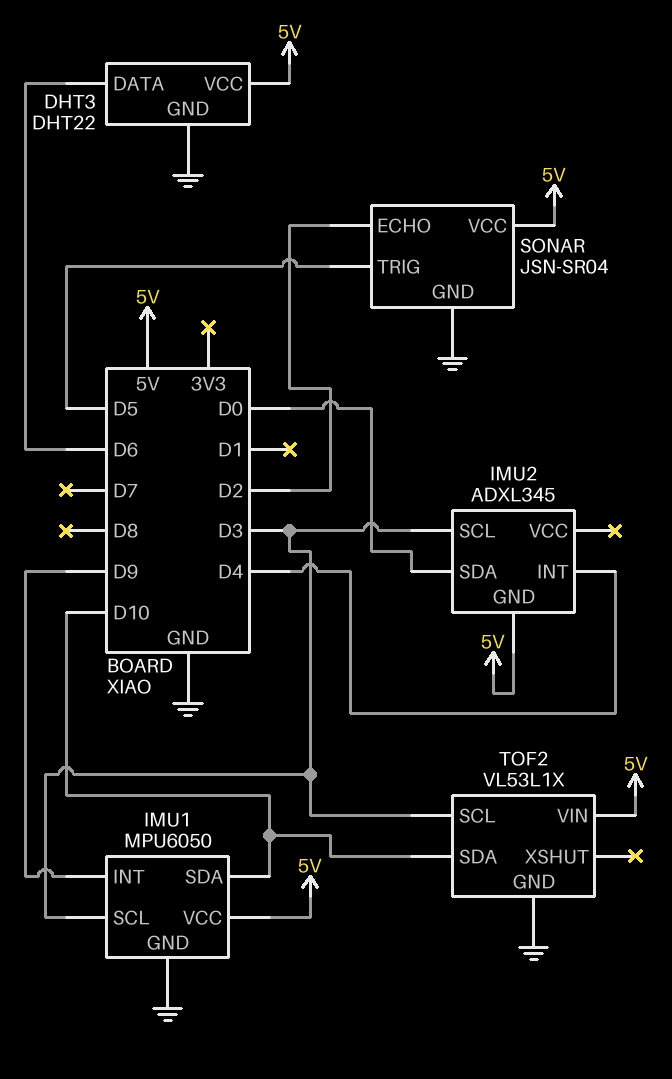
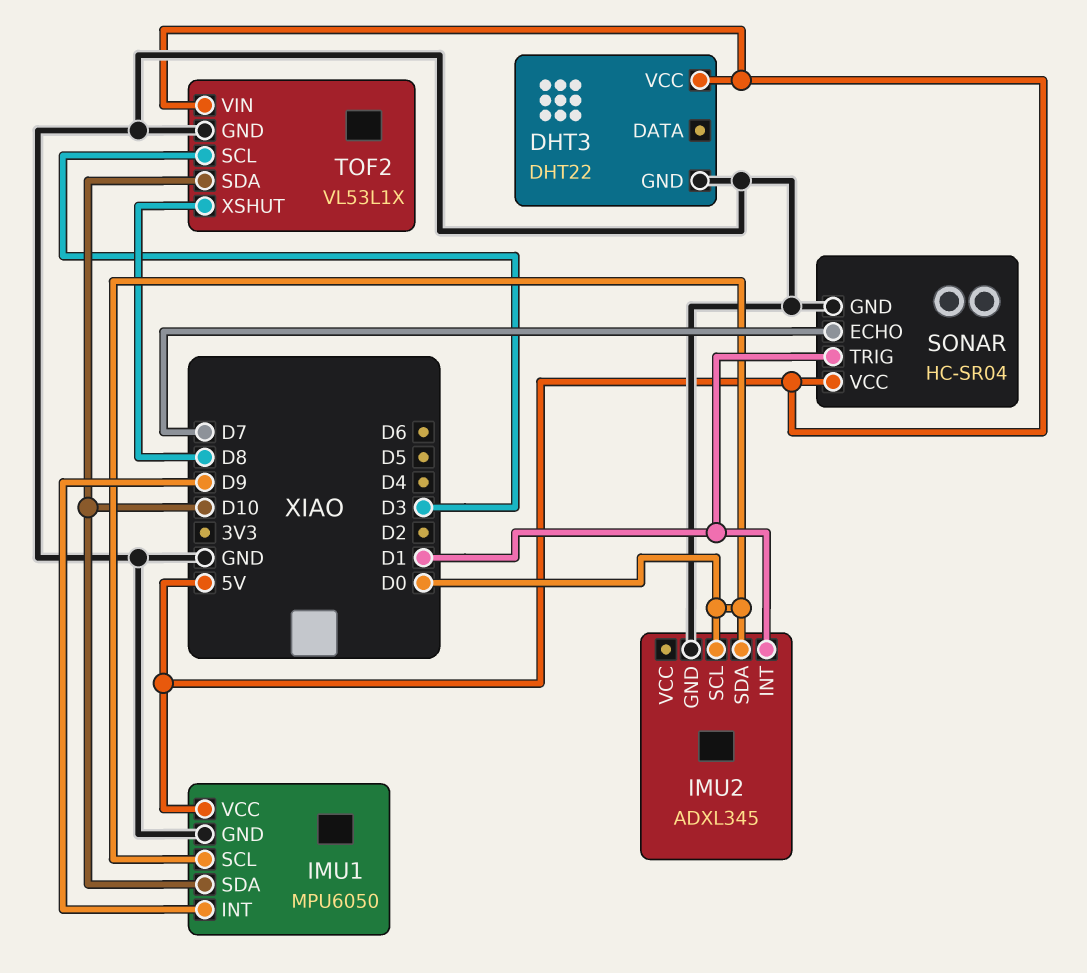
DHT3 pin DATA: D6 -> none
IMU1 pin SCL: D3 -> D0
IMU2 pin GND: 5V -> GND
IMU2 pin INT: D4 -> D1
IMU2 pin SCL: D3 -> D0
SONAR: JSN-SR04 -> HC-SR04
SONAR pin ECHO: D2 -> D7
SONAR pin TRIG: D5 -> D1
TOF2 pin XSHUT: none -> D8

